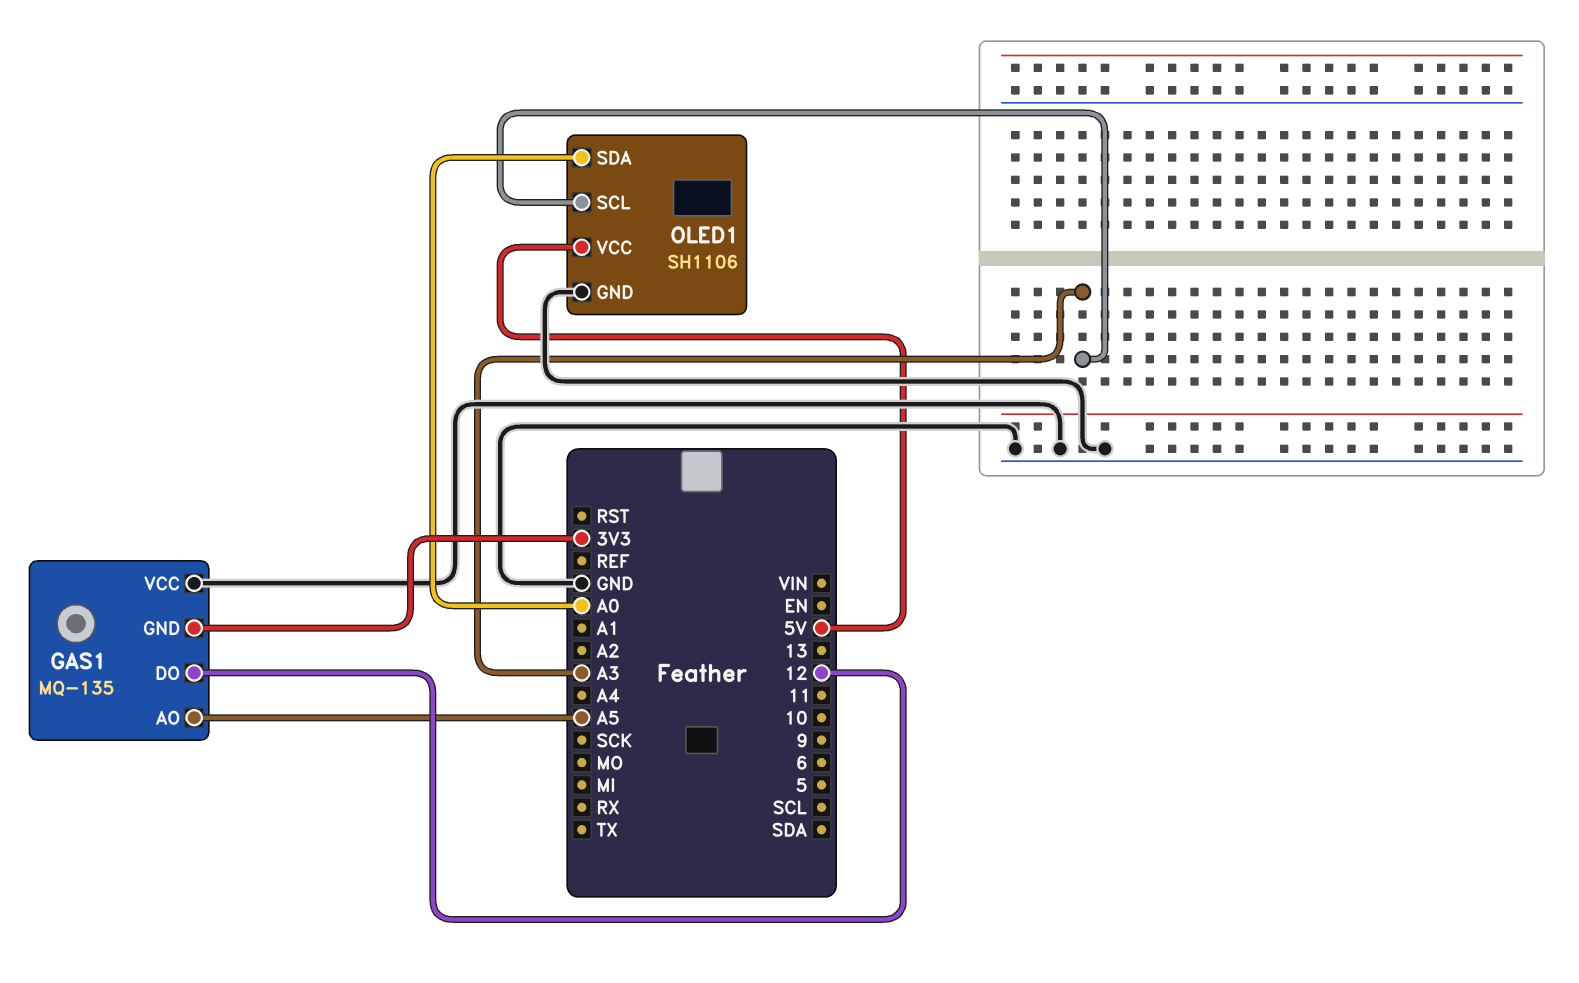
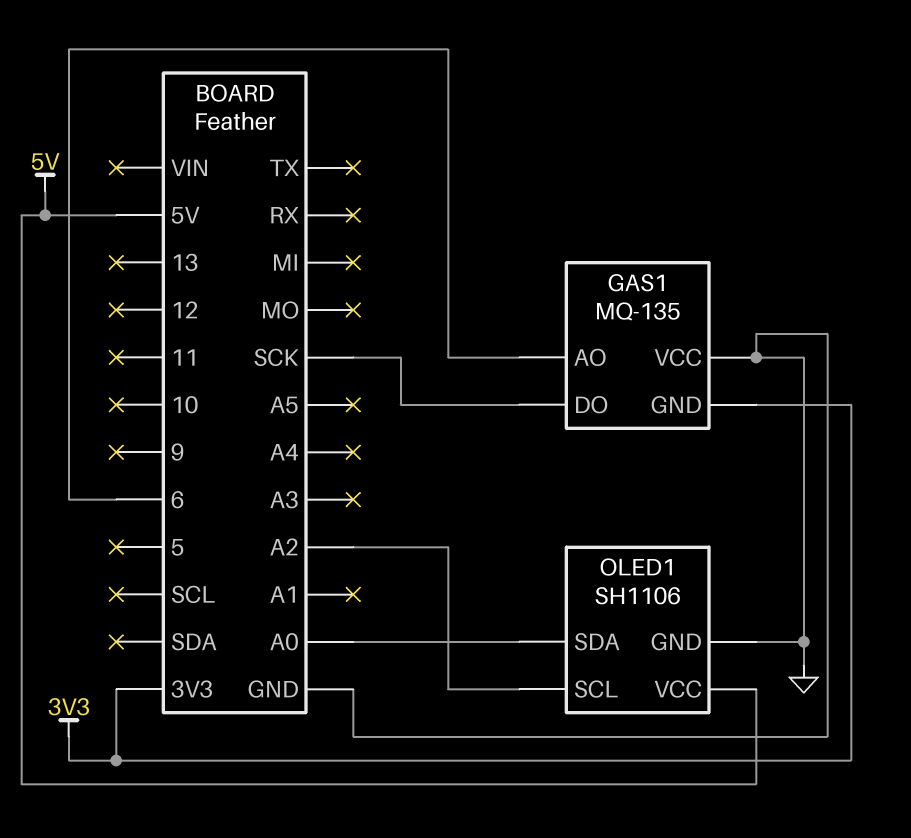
GAS1 pin AO: A5 -> 6
GAS1 pin DO: 12 -> SCK
OLED1 pin SCL: A3 -> A2

